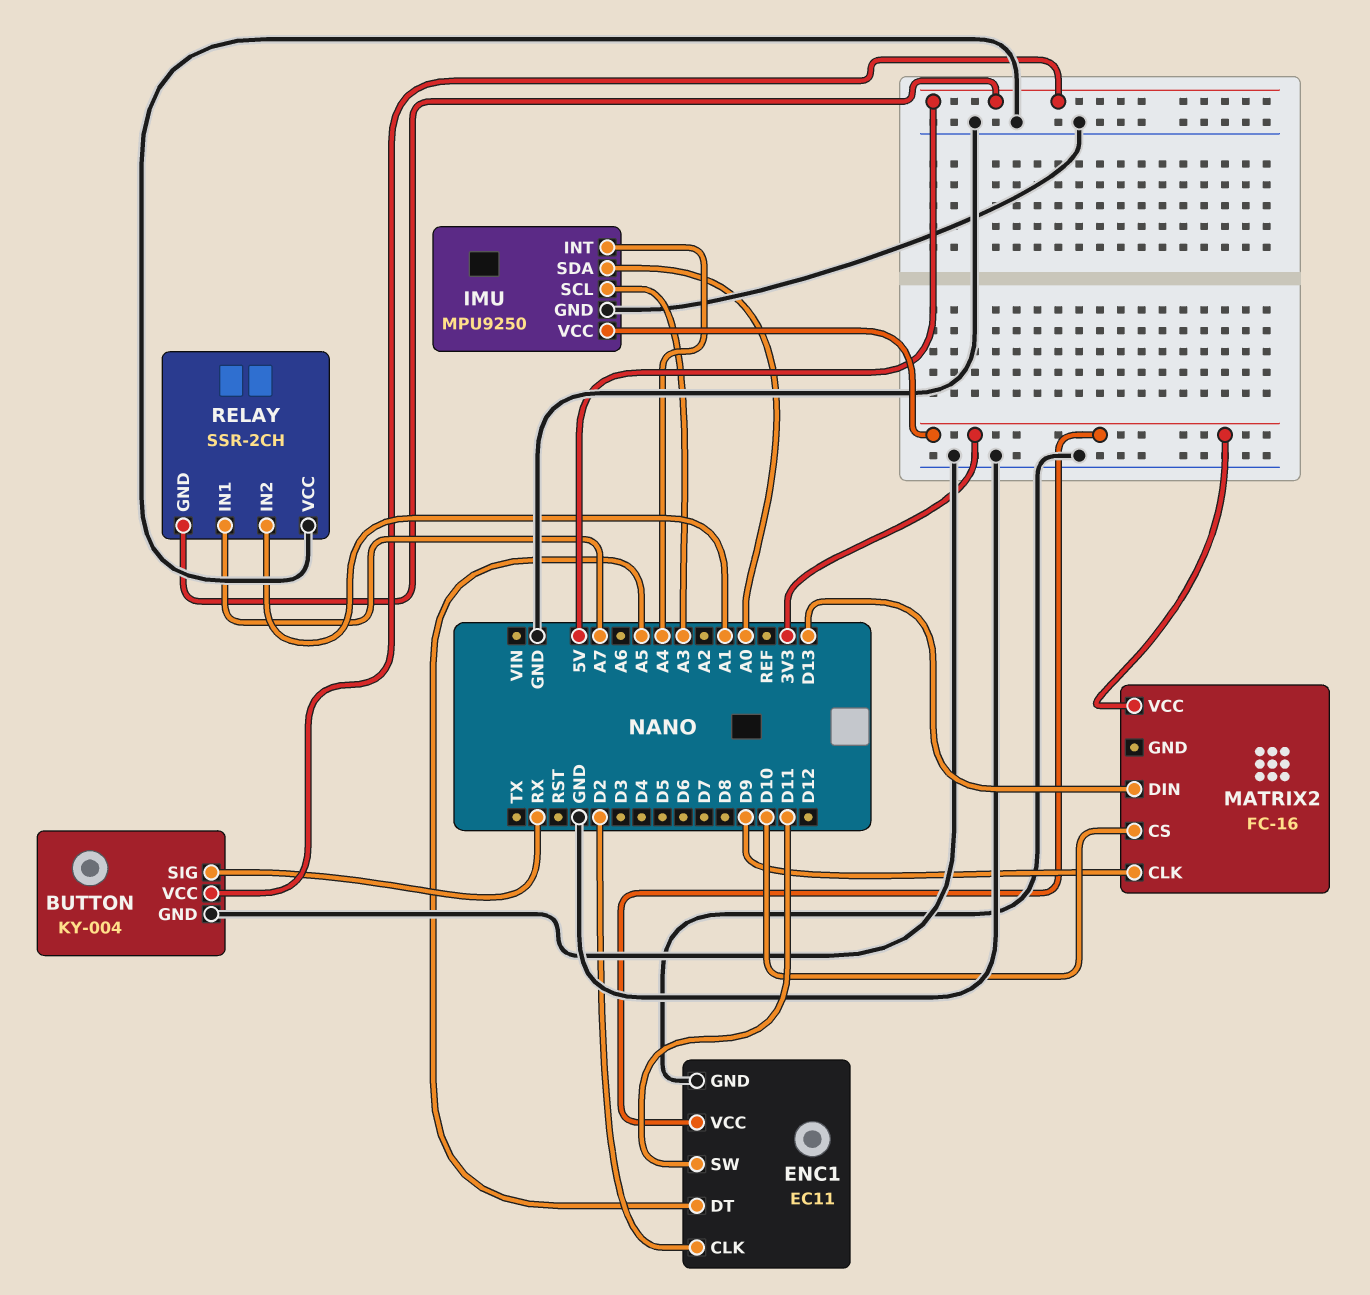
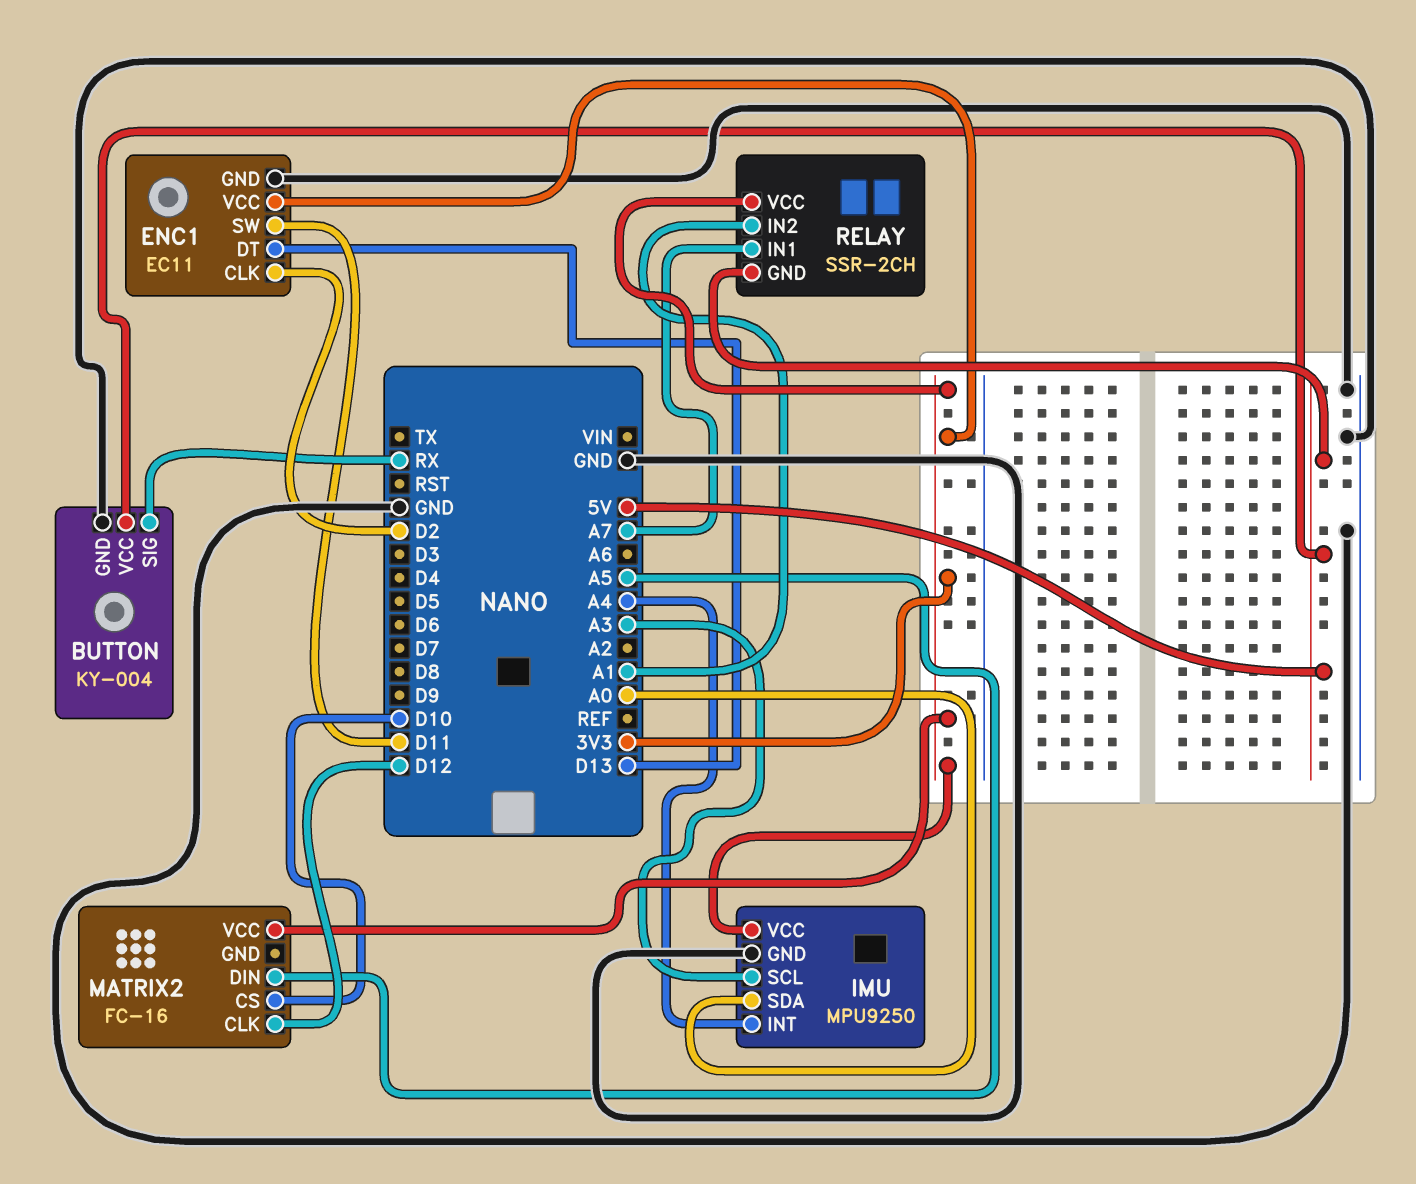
ENC1 pin DT: A5 -> D13
MATRIX2 pin CLK: D9 -> D12
MATRIX2 pin DIN: D13 -> A5
RELAY pin VCC: GND -> 3V3

